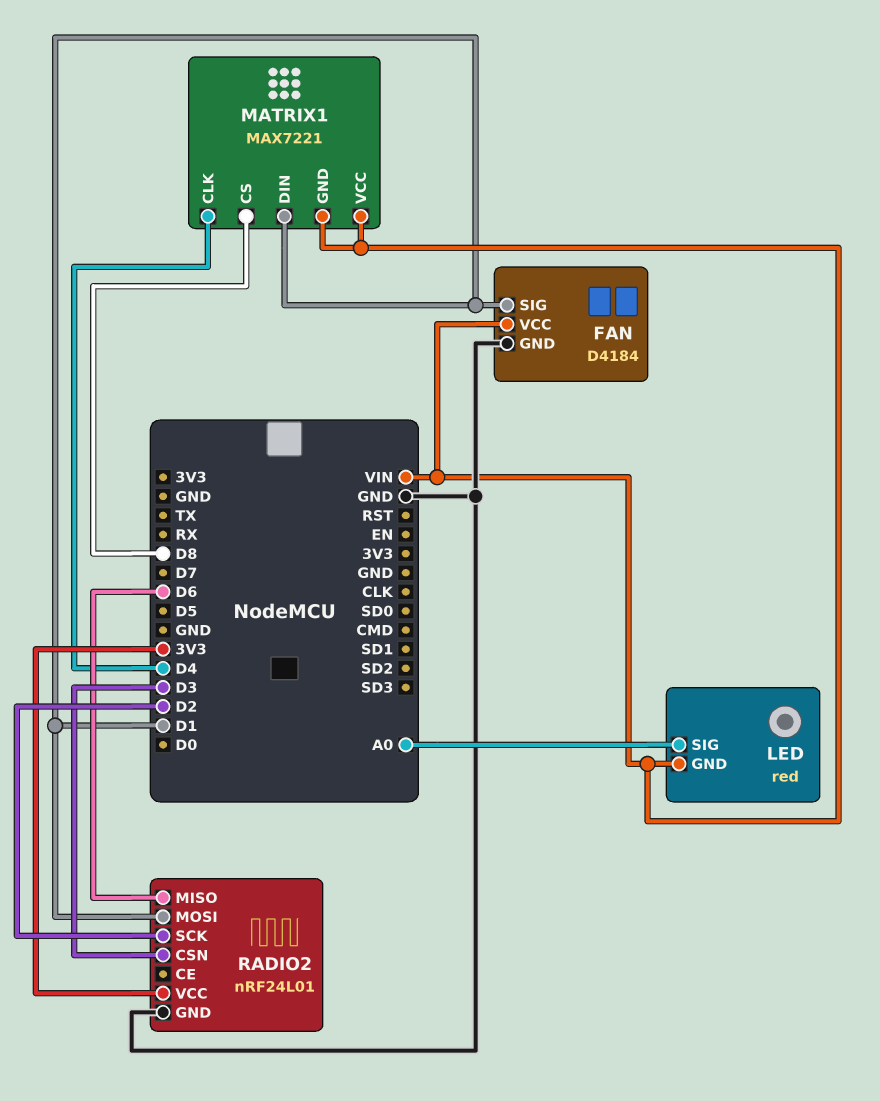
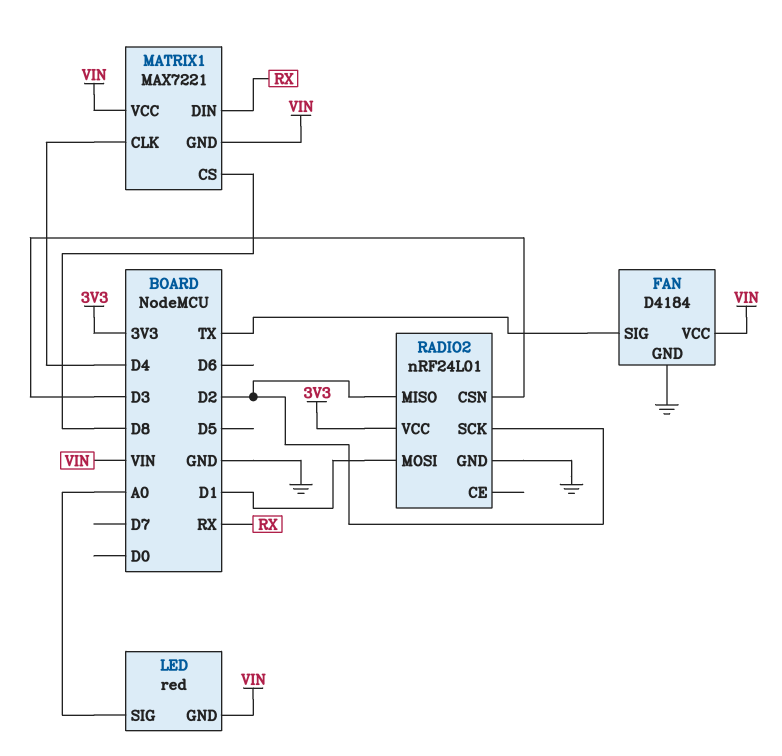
FAN pin SIG: D1 -> TX
MATRIX1 pin DIN: D1 -> RX
RADIO2 pin MISO: D6 -> D2

